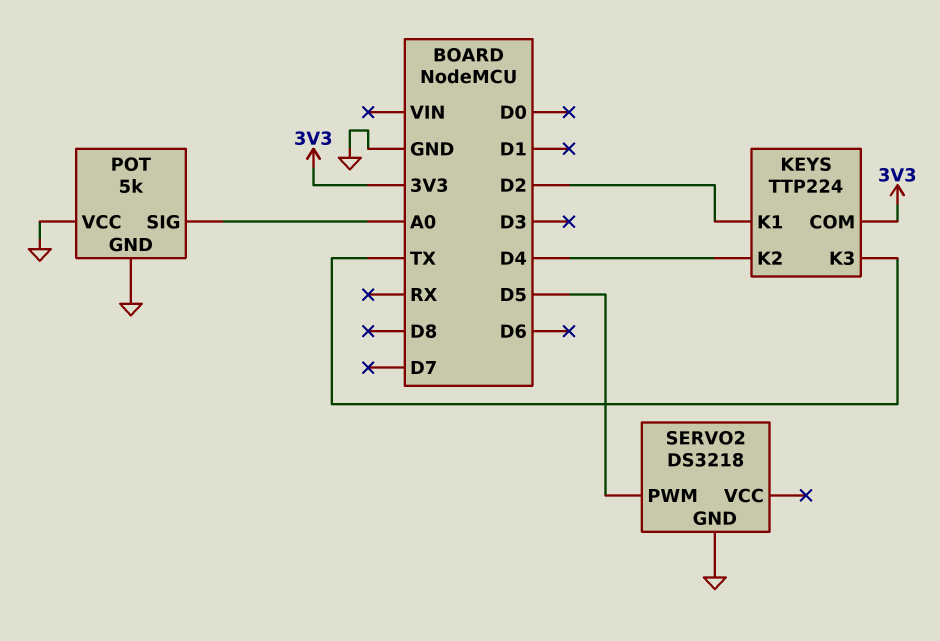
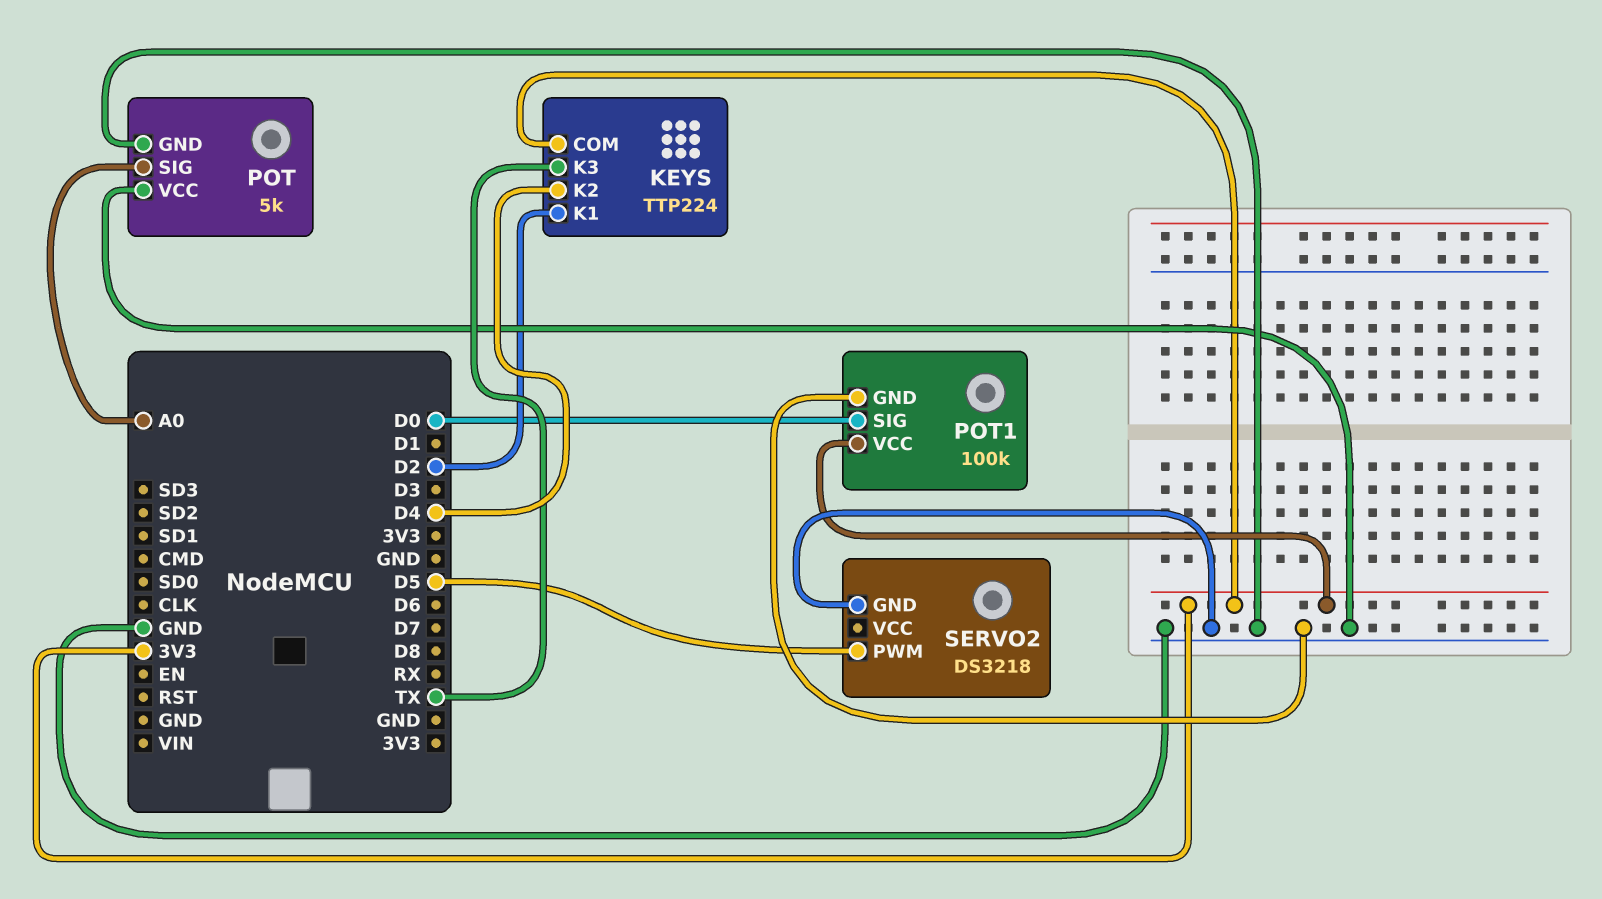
POT1: none -> 100k
POT1 pin GND: none -> GND
POT1 pin SIG: none -> D0
POT1 pin VCC: none -> 3V3

